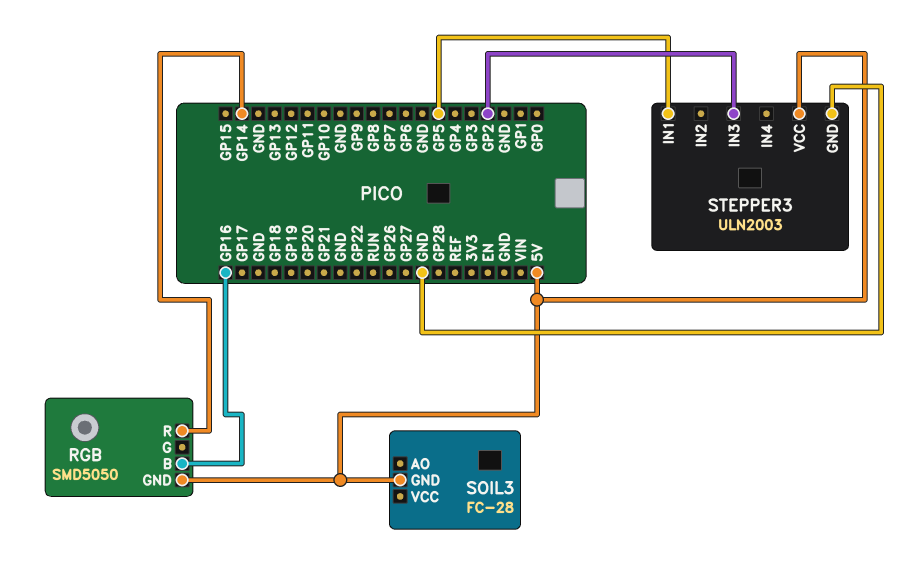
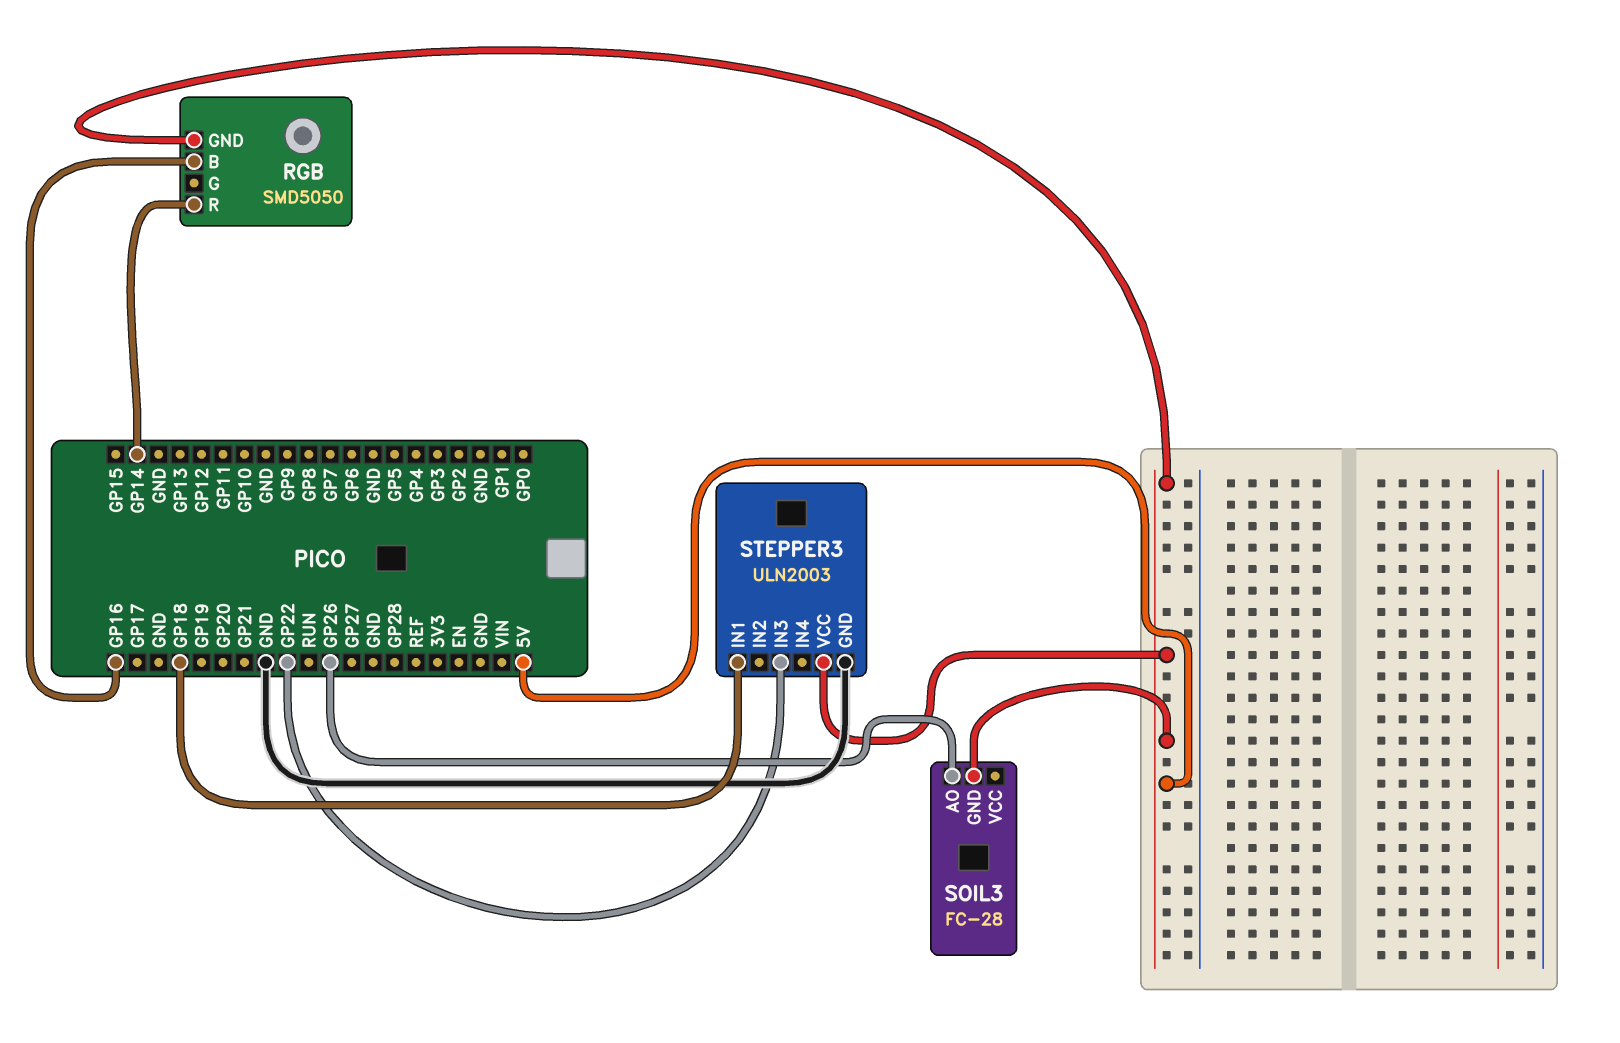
SOIL3 pin AO: none -> GP26
STEPPER3 pin IN1: GP5 -> GP18
STEPPER3 pin IN3: GP2 -> GP22

